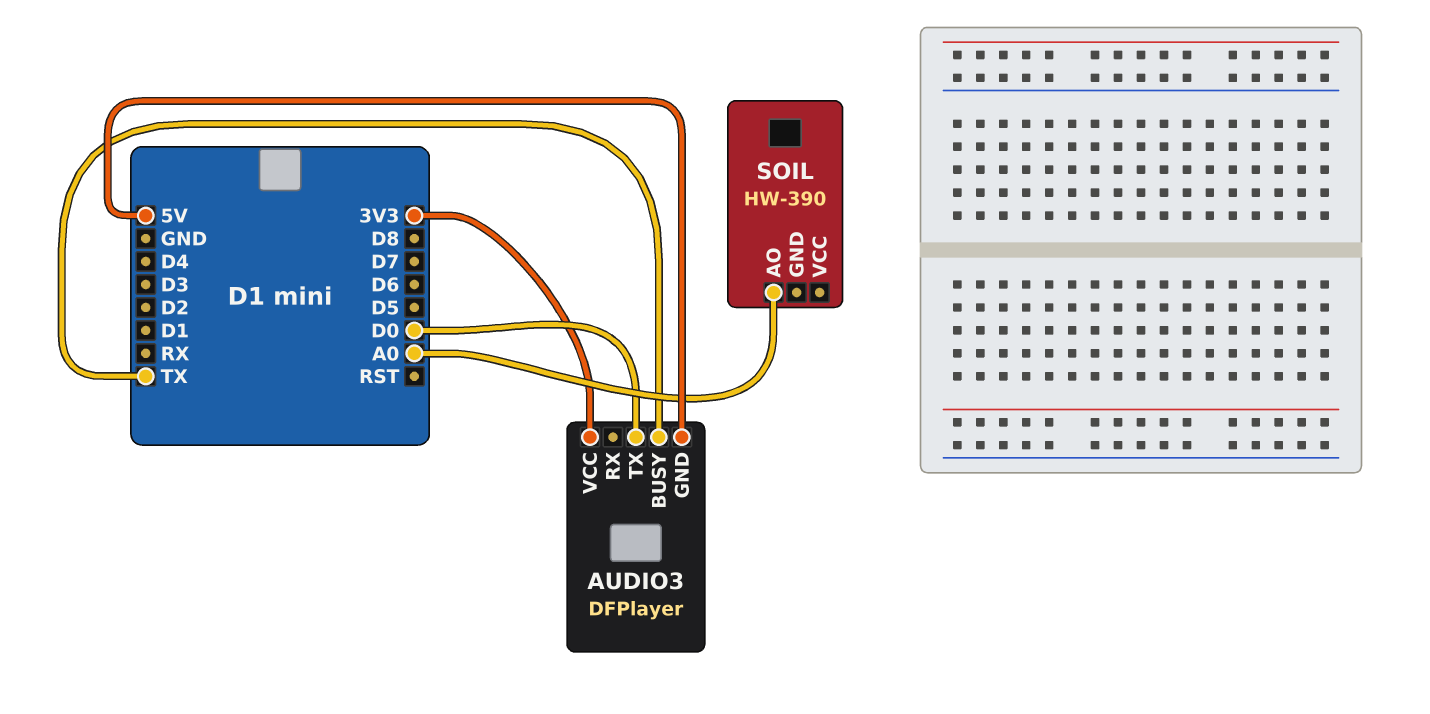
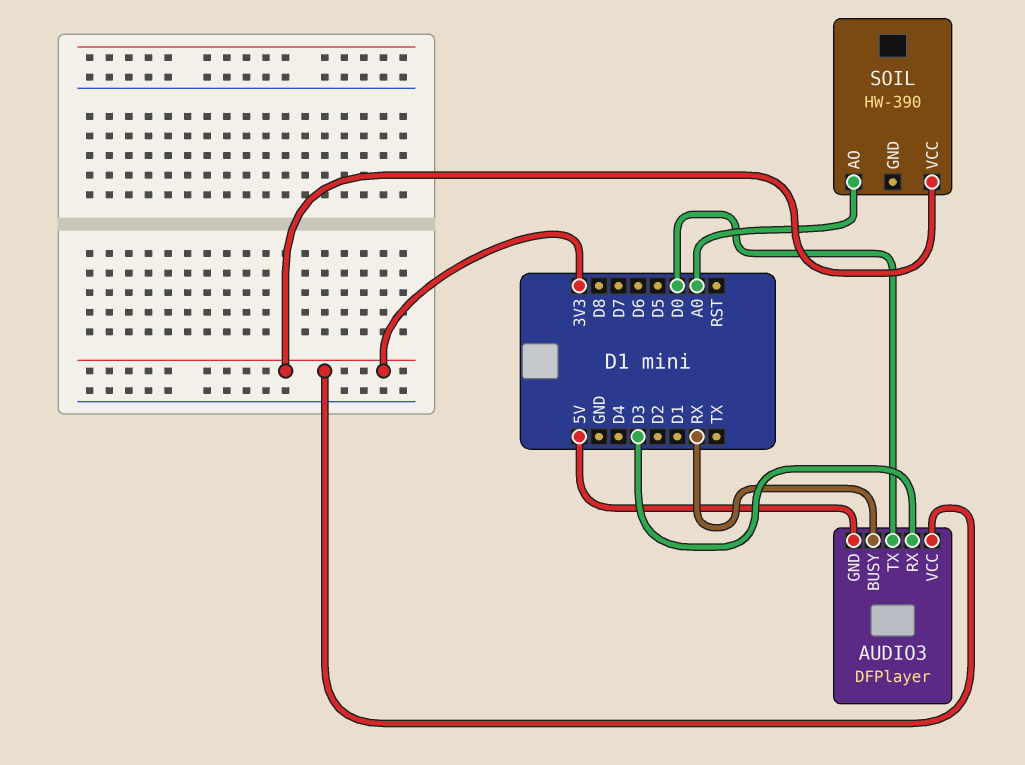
AUDIO3 pin BUSY: TX -> RX
AUDIO3 pin RX: none -> D3
SOIL pin VCC: none -> 3V3

